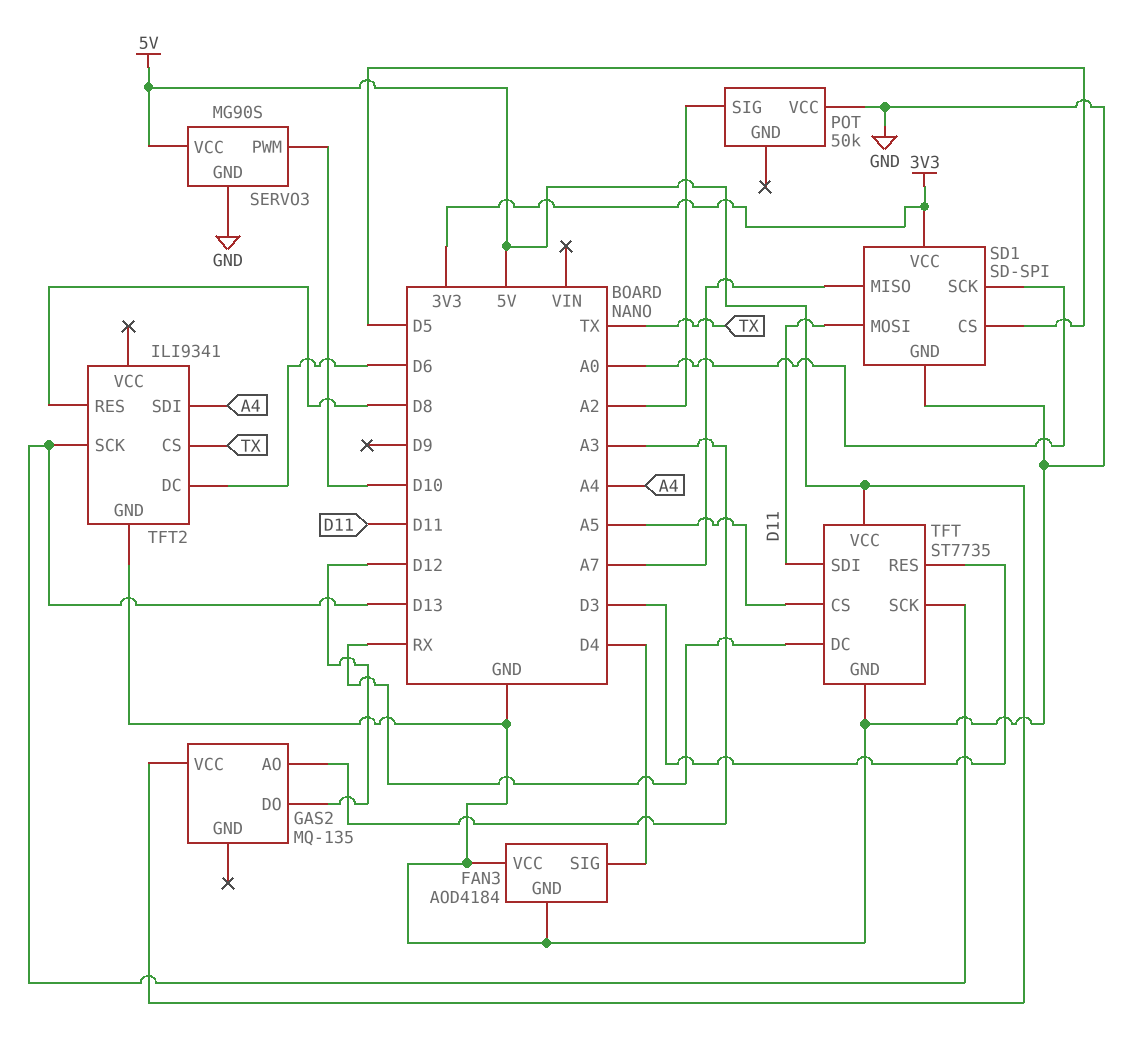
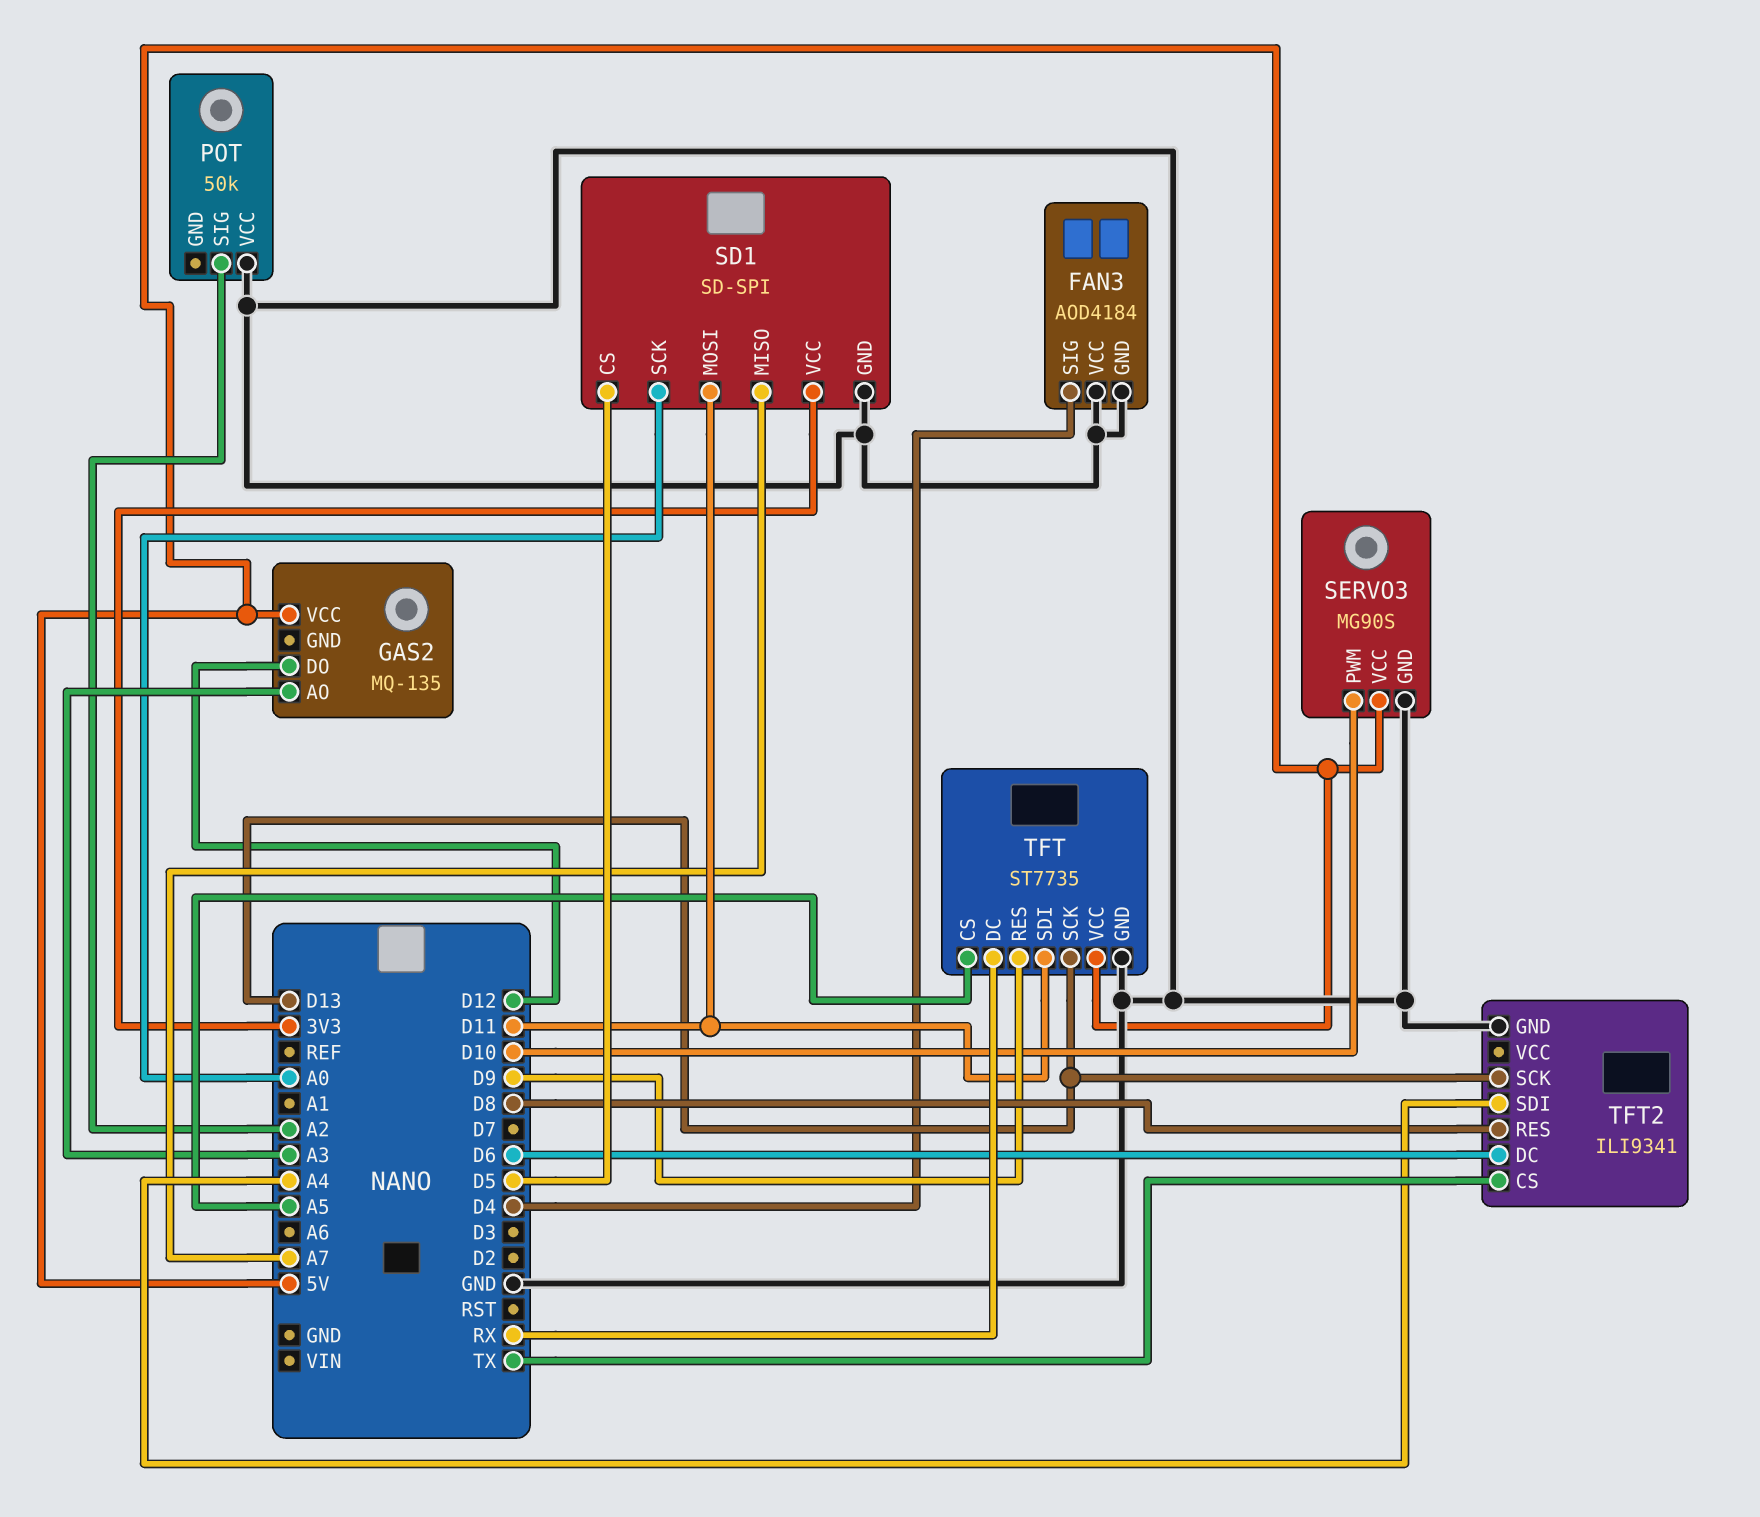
TFT pin RES: D3 -> D9

